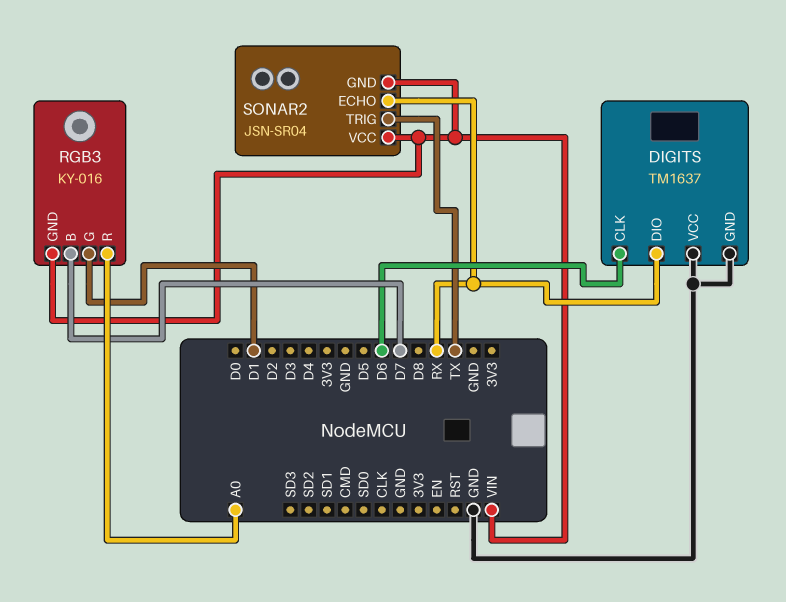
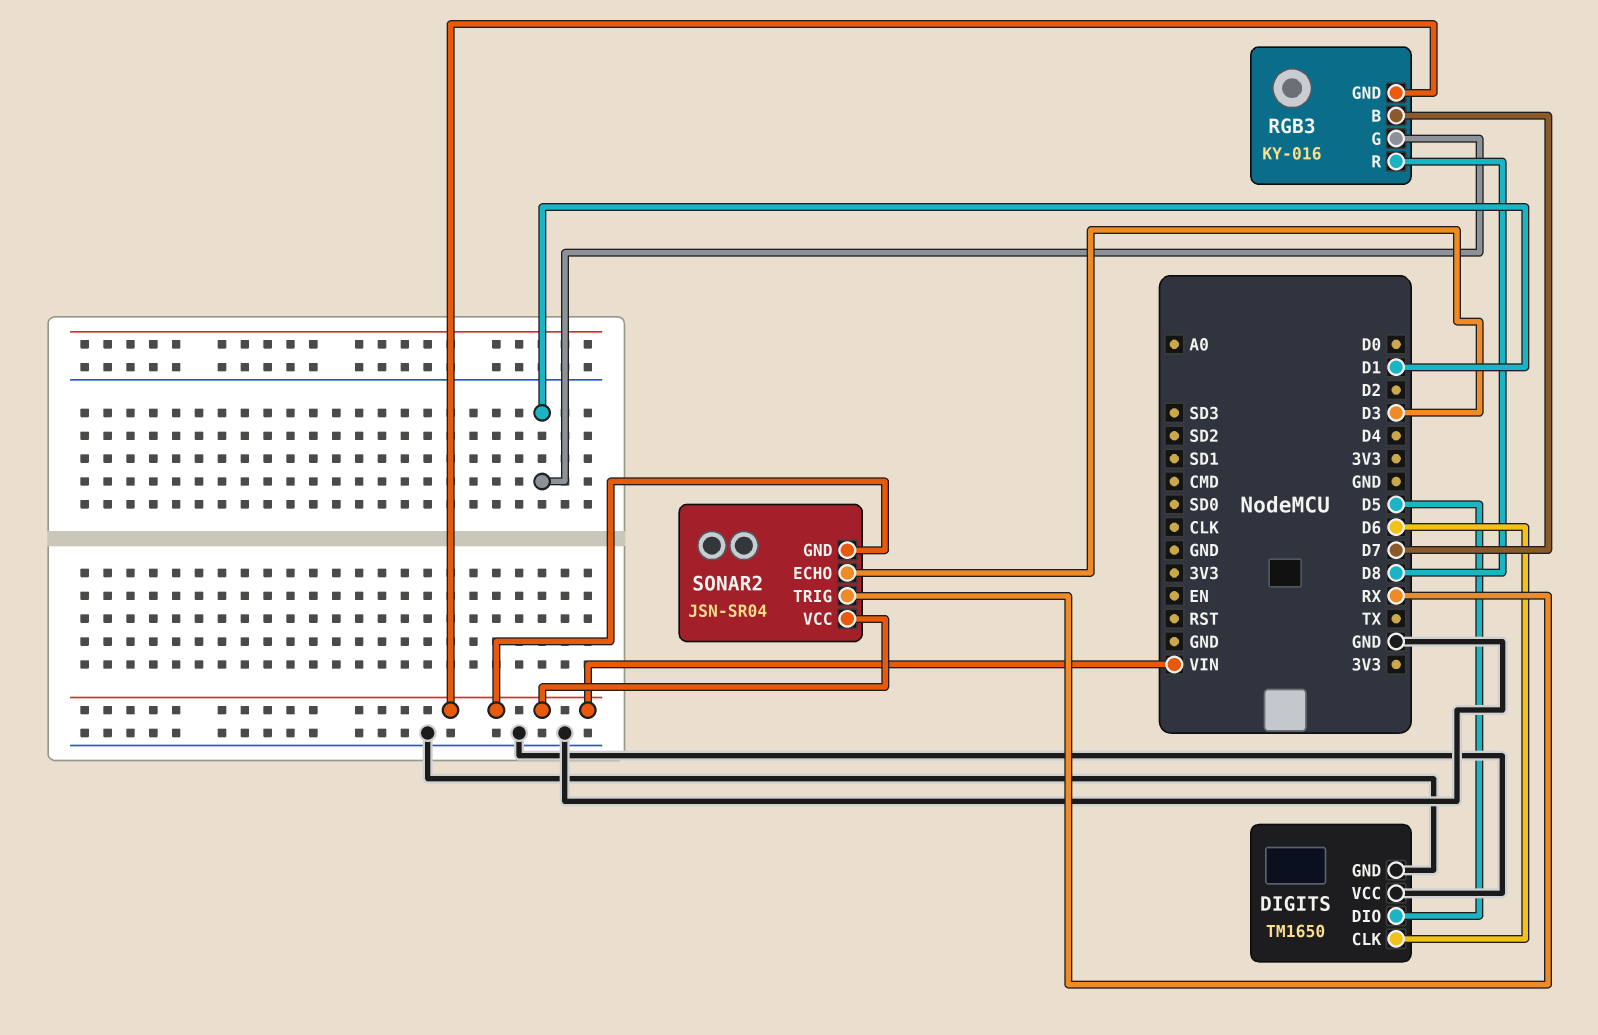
DIGITS: TM1637 -> TM1650
DIGITS pin DIO: RX -> D5
RGB3 pin R: A0 -> D8
SONAR2 pin ECHO: RX -> D3
SONAR2 pin TRIG: TX -> RX

